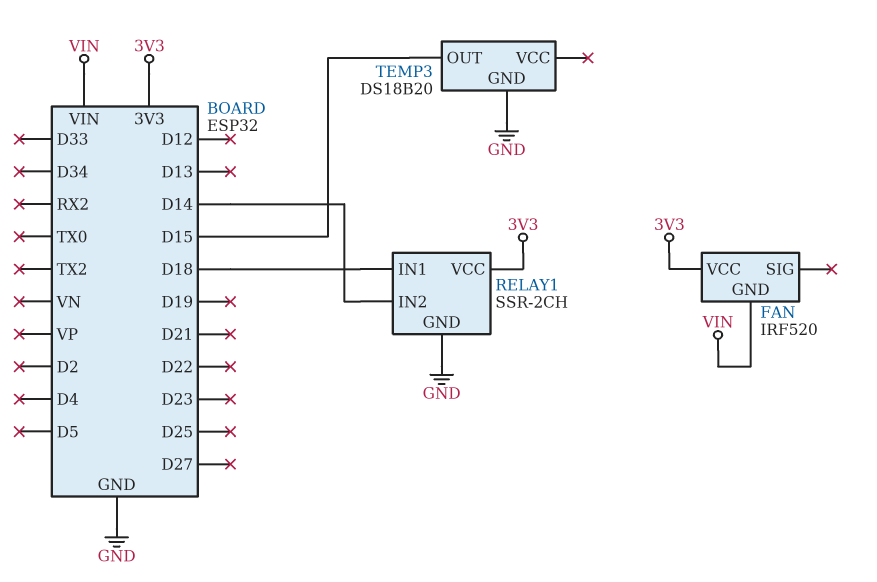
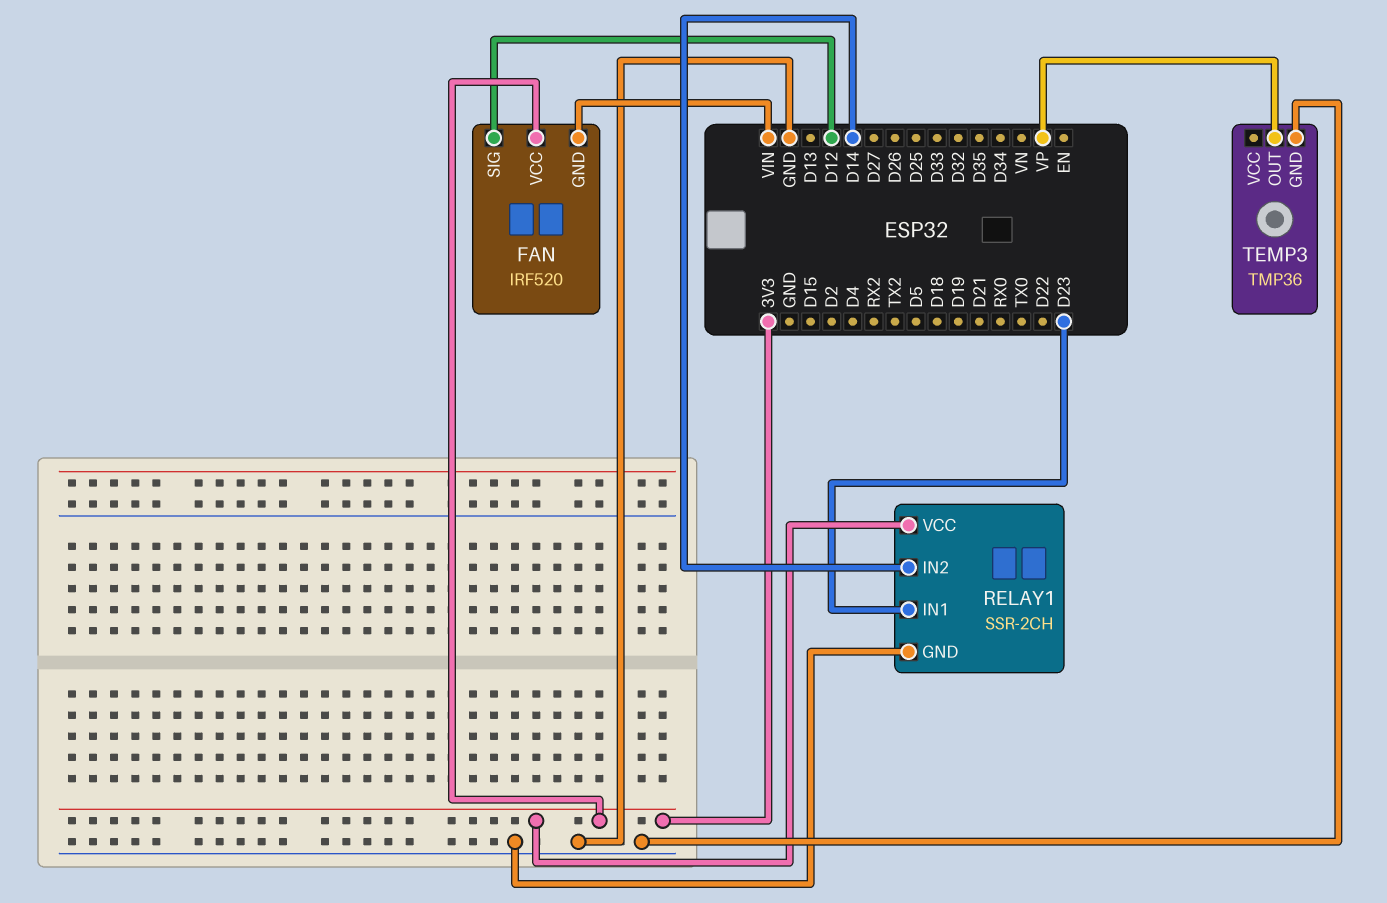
FAN pin SIG: none -> D12
RELAY1 pin IN1: D18 -> D23
TEMP3: DS18B20 -> TMP36
TEMP3 pin OUT: D15 -> VP

